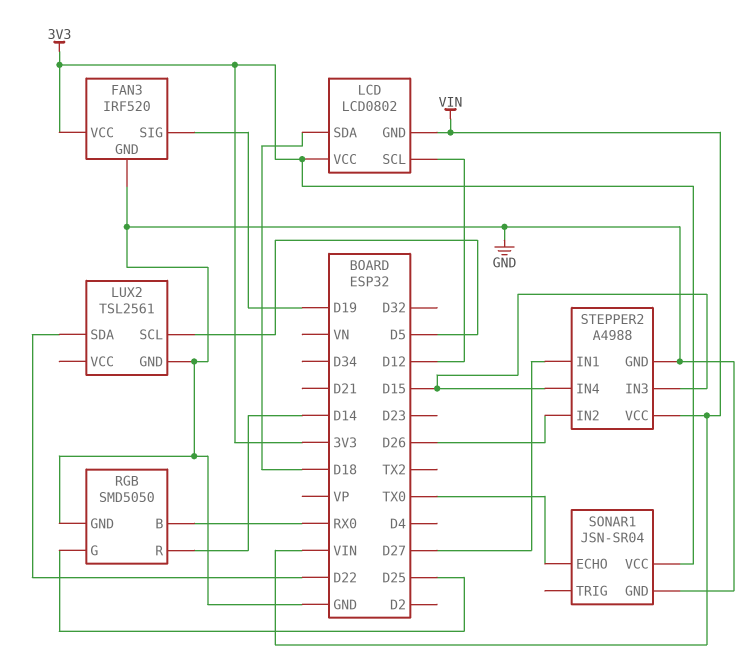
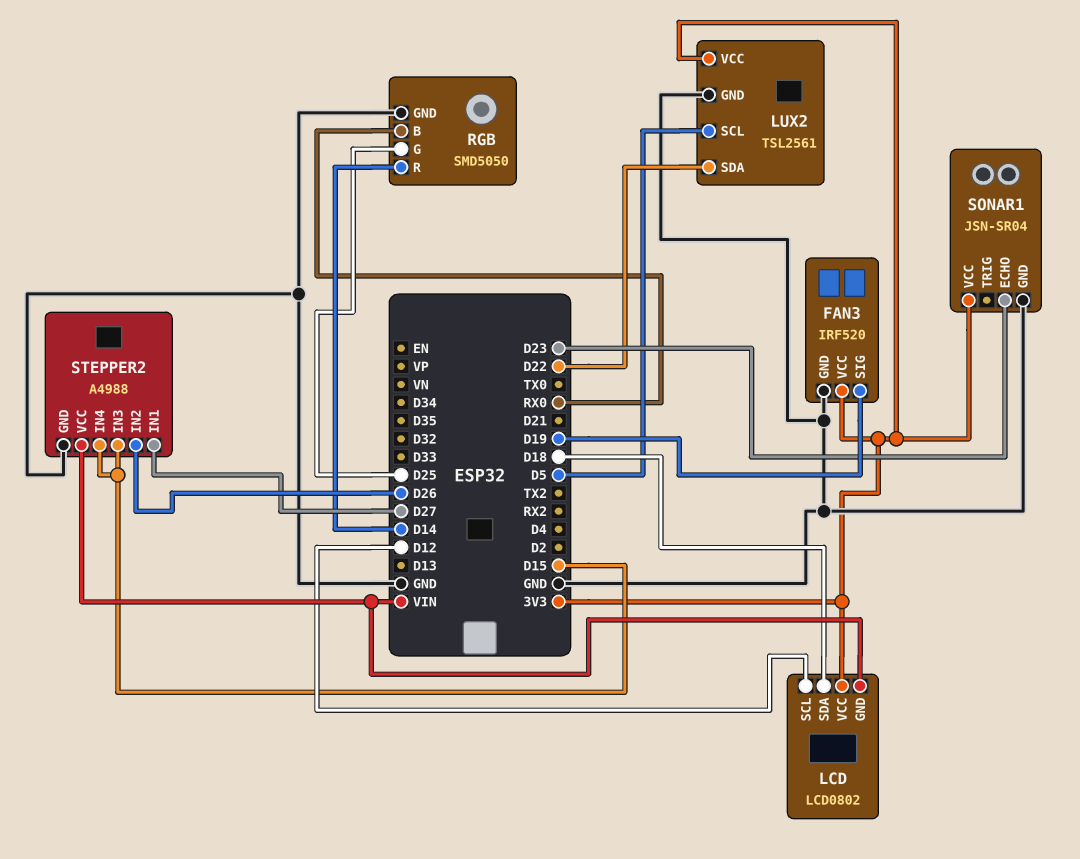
LUX2 pin VCC: none -> 3V3
SONAR1 pin ECHO: TX0 -> D23

